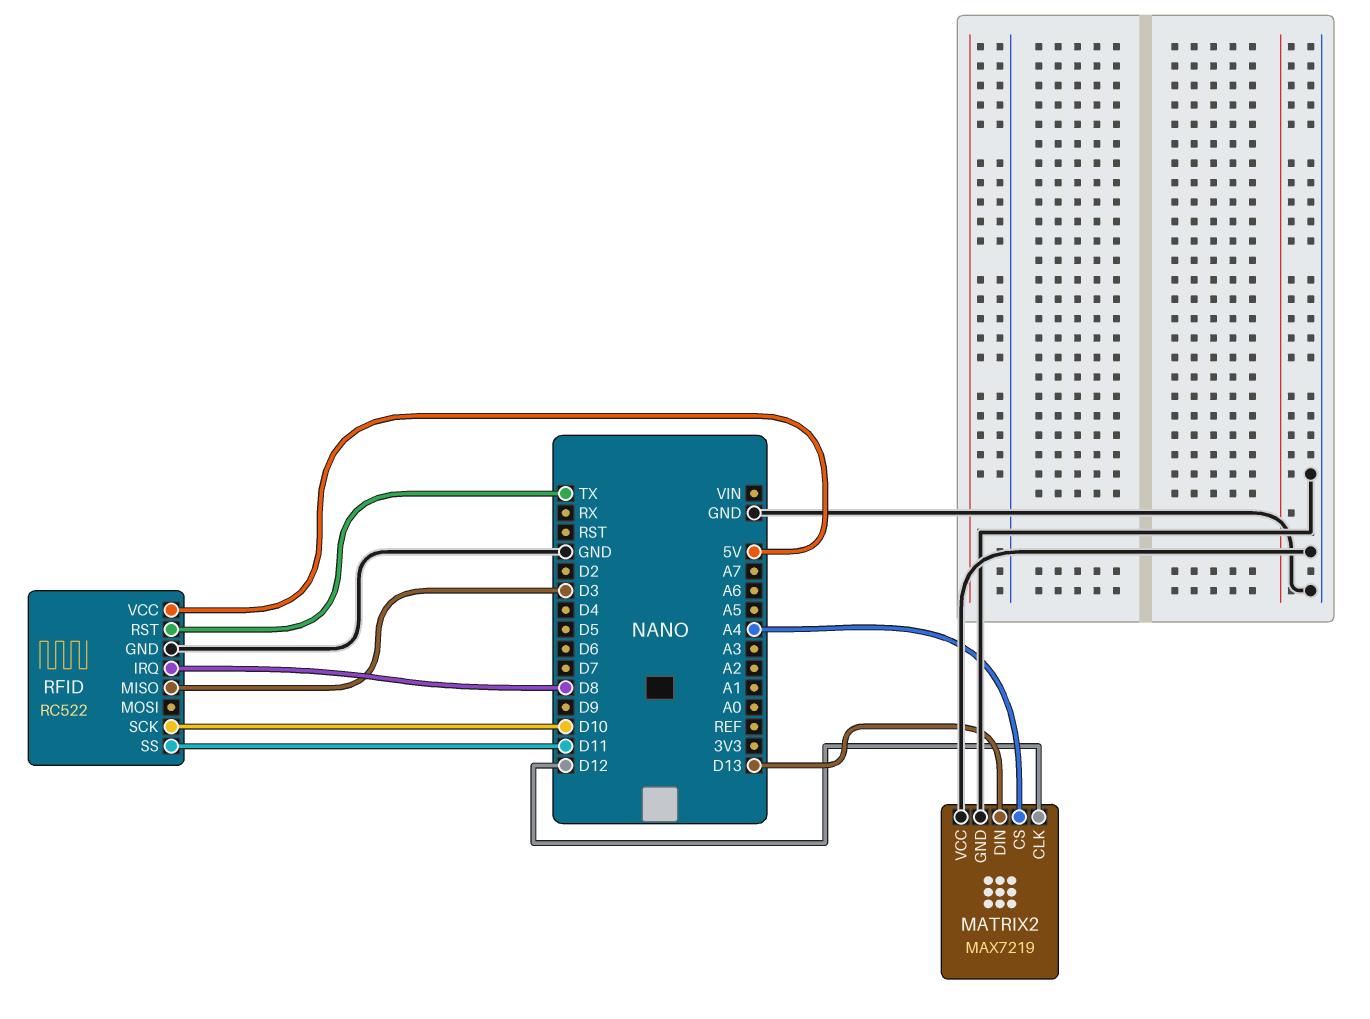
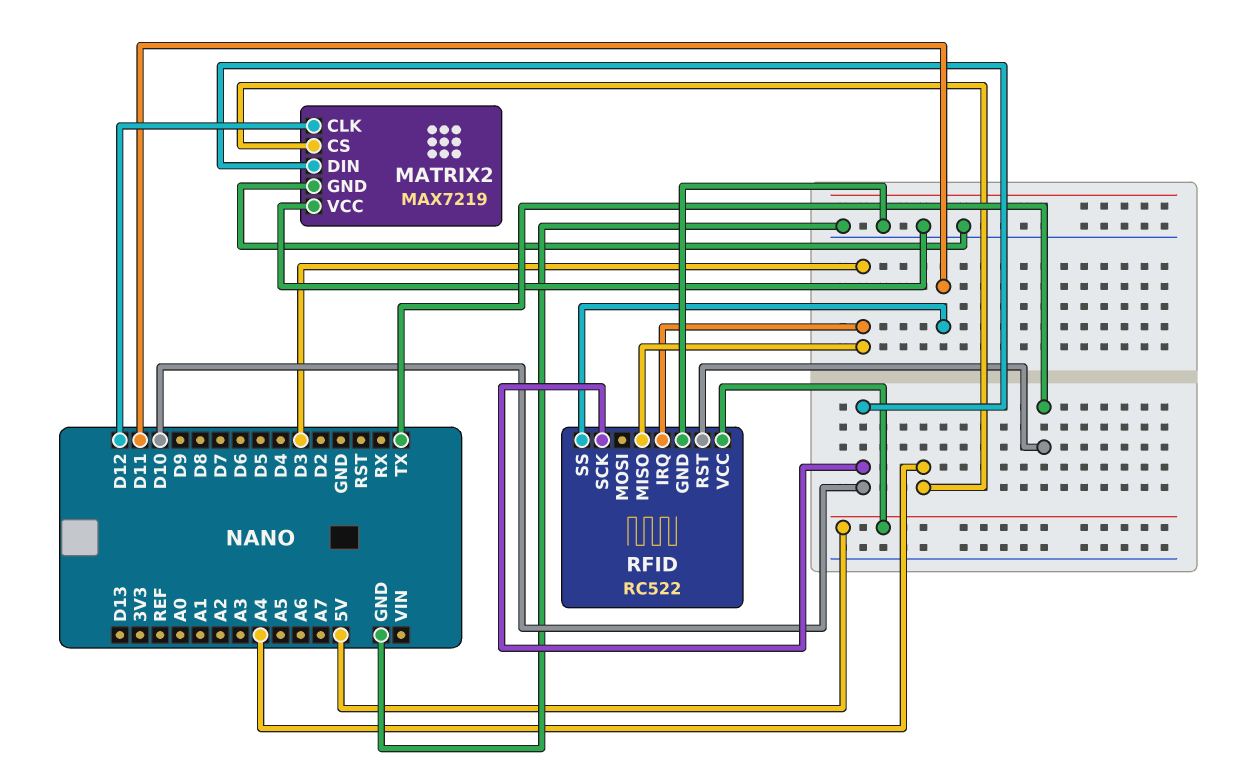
MATRIX2 pin DIN: D13 -> D10
RFID pin IRQ: D8 -> D3

